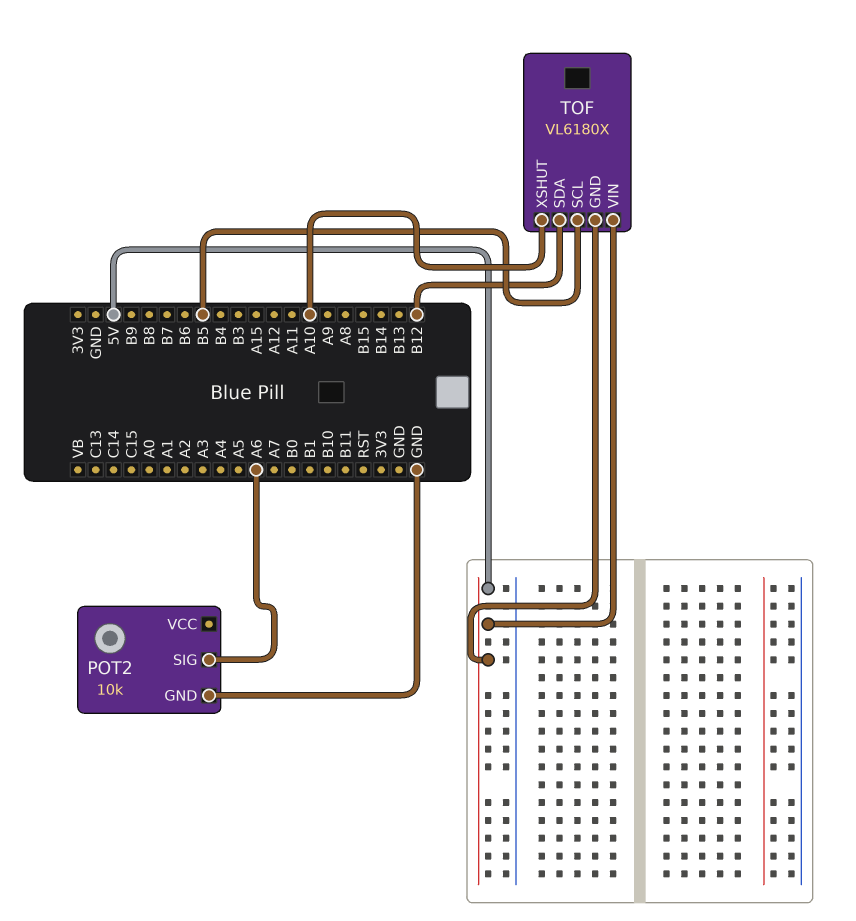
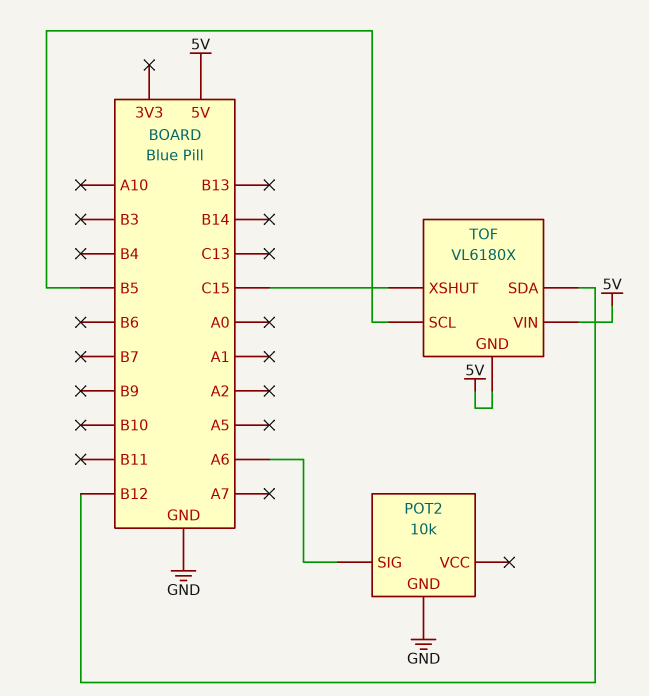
TOF pin XSHUT: A10 -> C15

